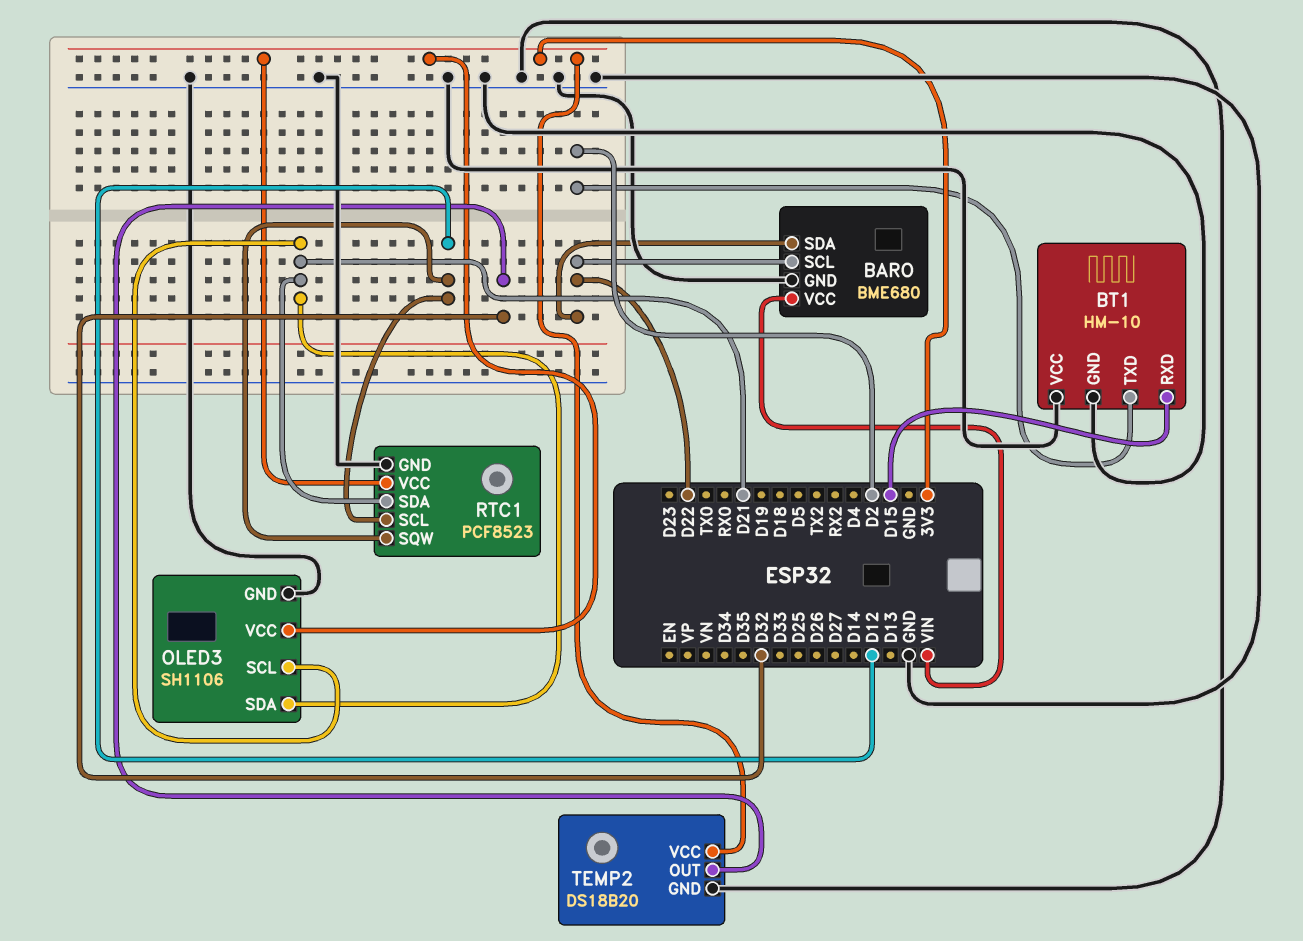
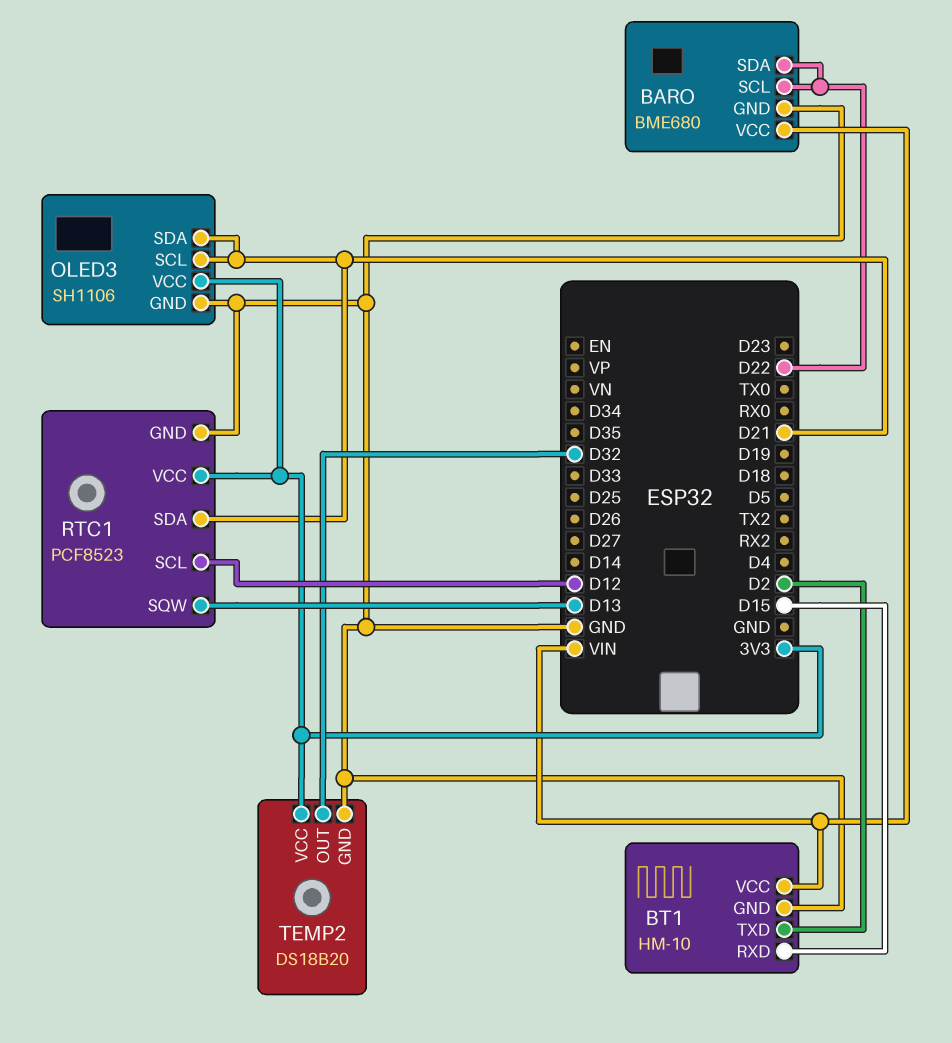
BT1 pin VCC: GND -> VIN
RTC1 pin SQW: D12 -> D13

